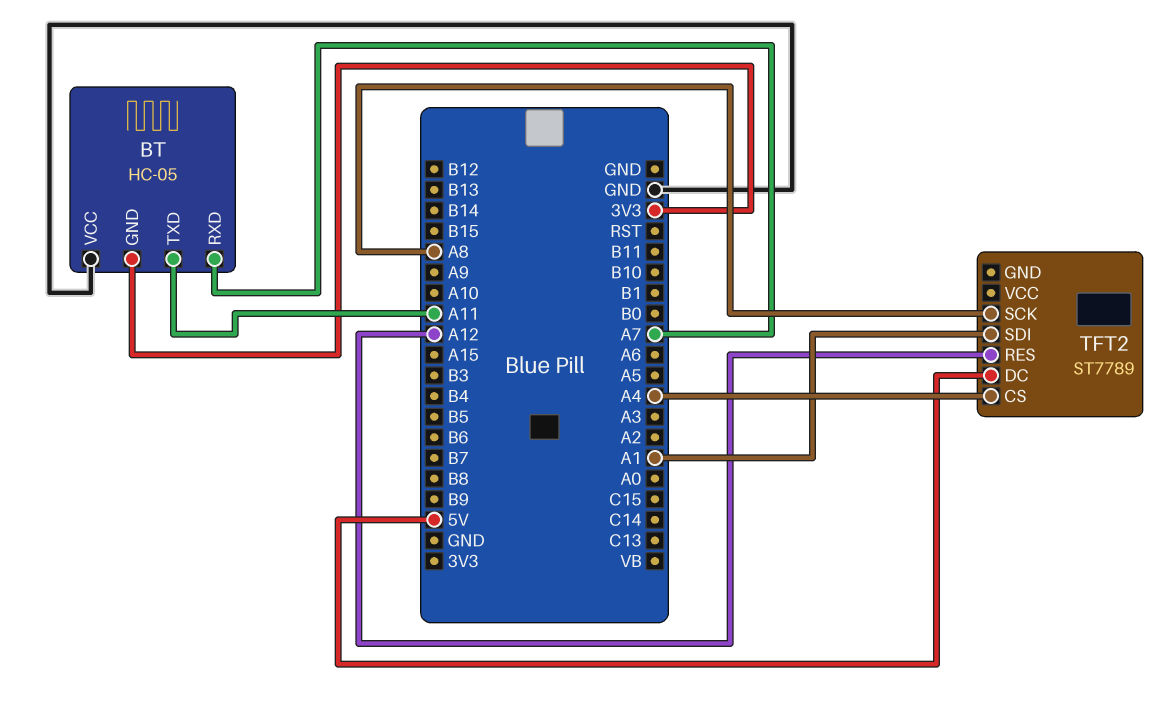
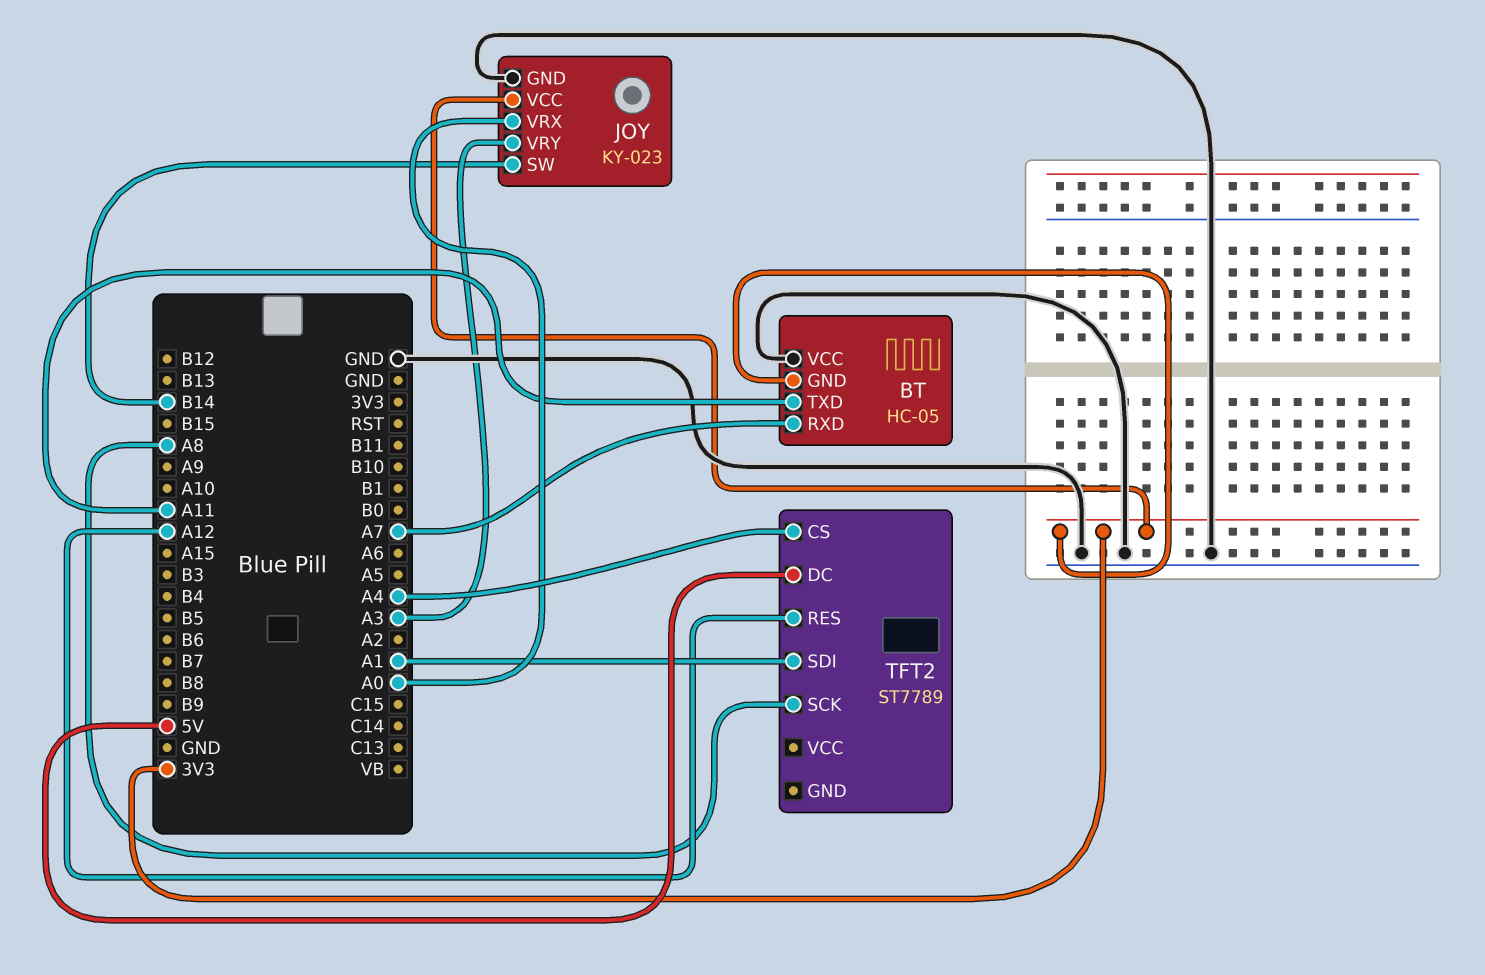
JOY: none -> KY-023
JOY pin GND: none -> GND
JOY pin SW: none -> B14
JOY pin VCC: none -> 3V3
JOY pin VRX: none -> A0
JOY pin VRY: none -> A3

